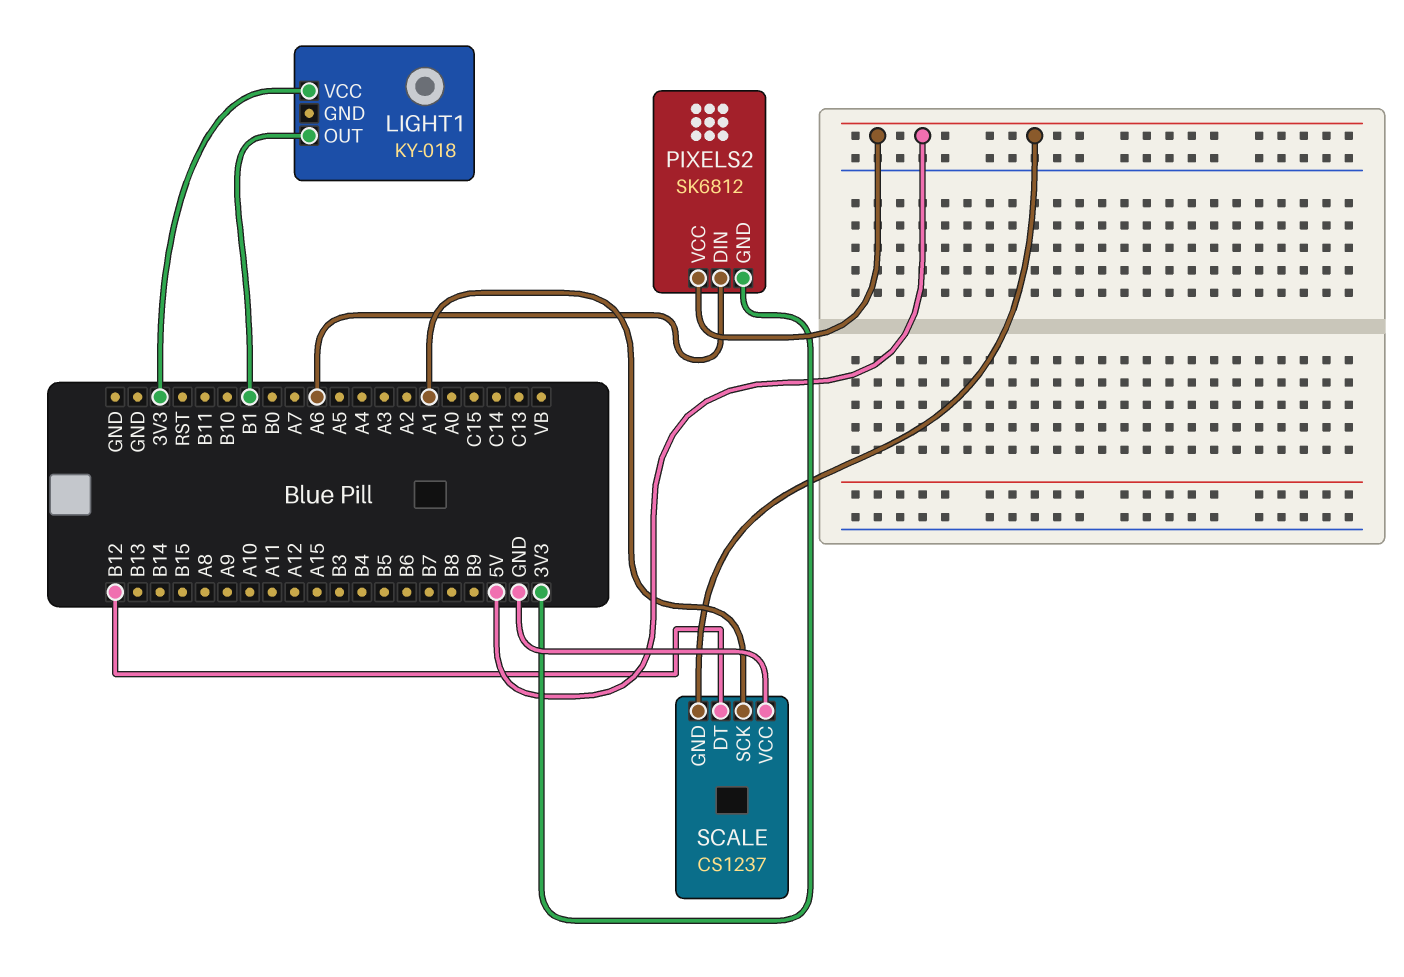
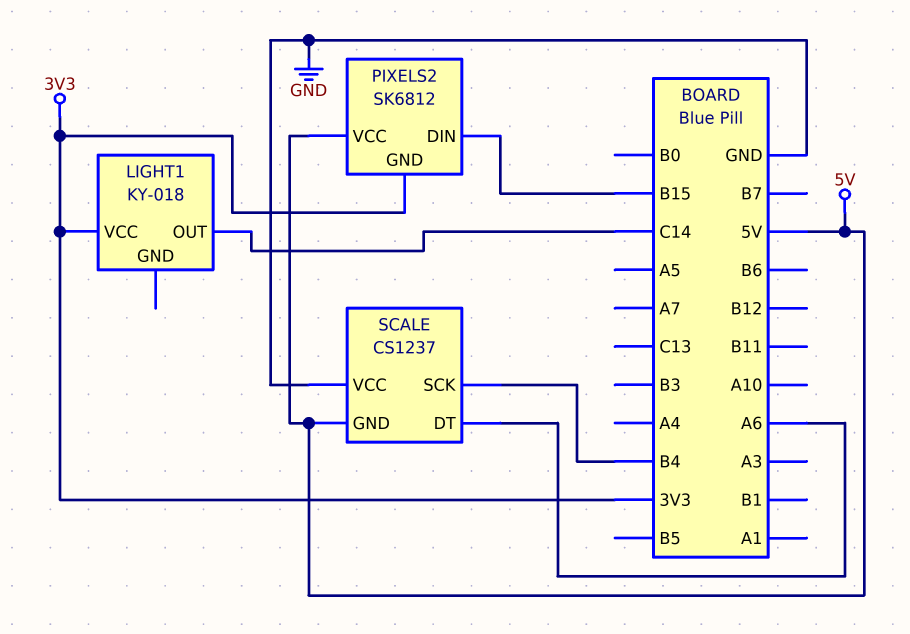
LIGHT1 pin OUT: B1 -> C14
PIXELS2 pin DIN: A6 -> B15
SCALE pin DT: B12 -> A6
SCALE pin SCK: A1 -> B4

